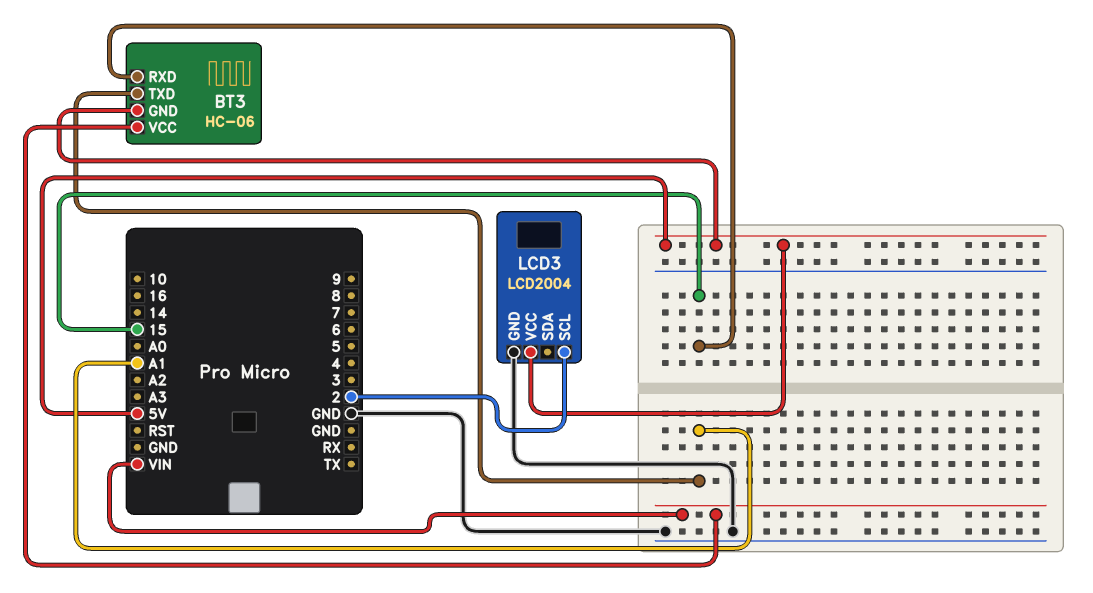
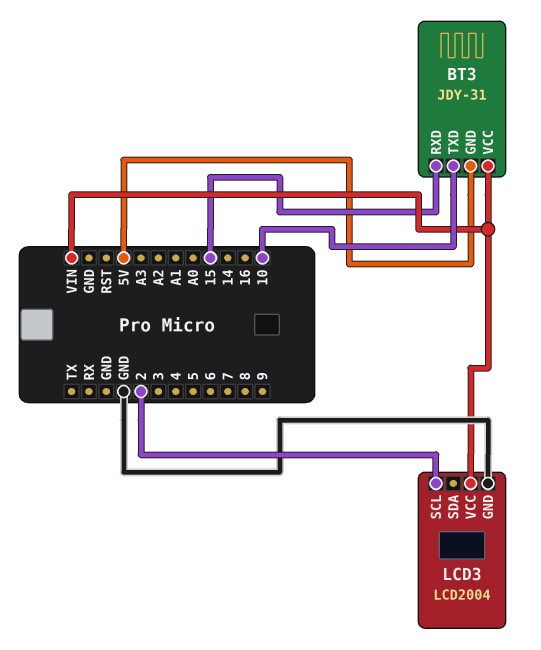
BT3: HC-06 -> JDY-31
BT3 pin TXD: A1 -> 10
LCD3 pin VCC: 5V -> VIN

